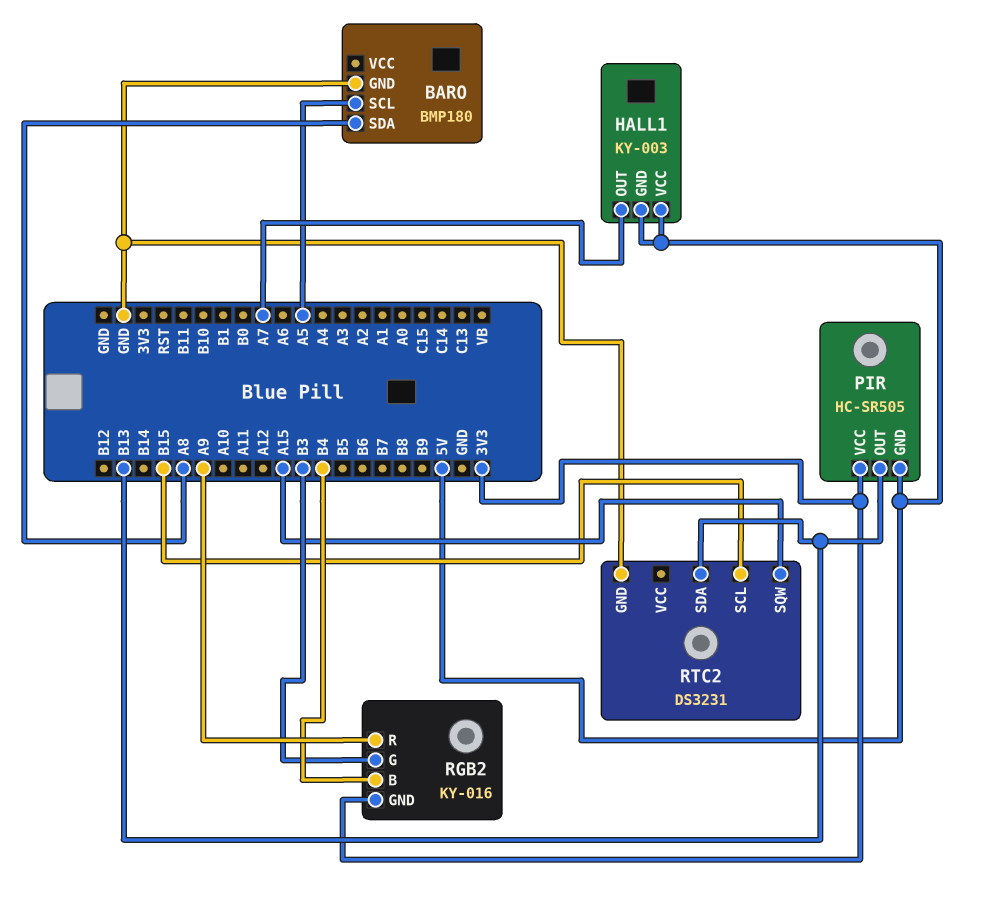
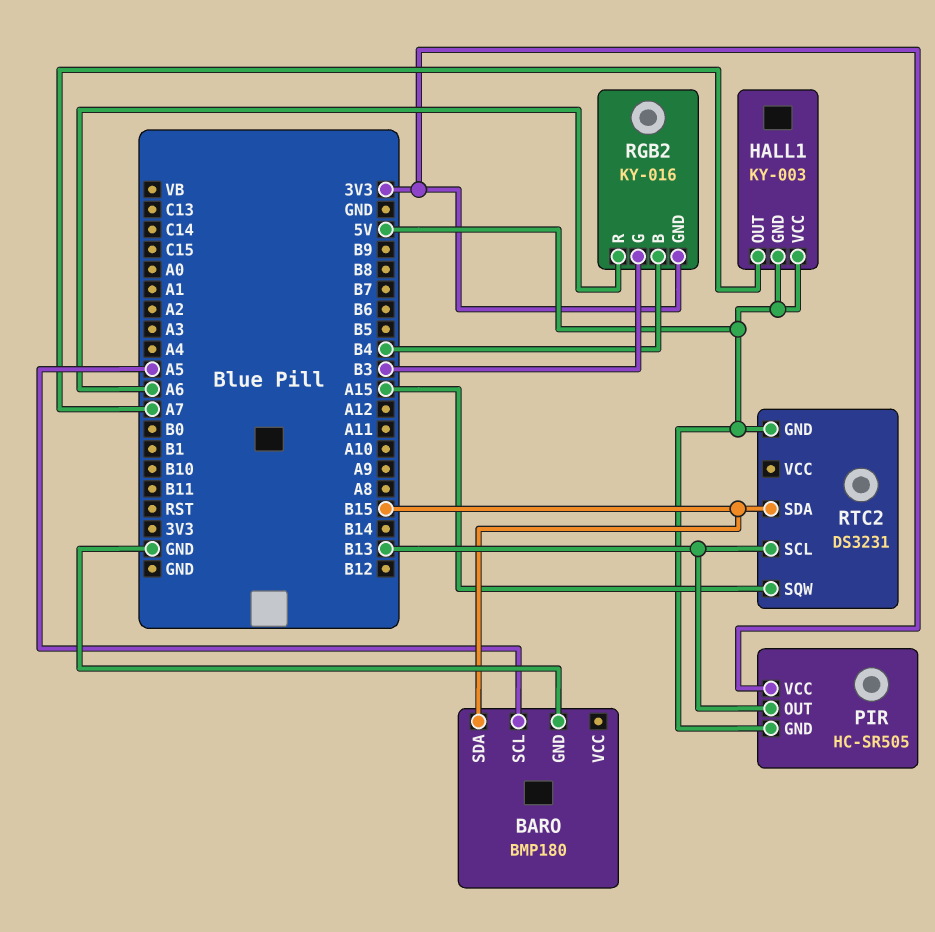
BARO pin SDA: A8 -> B15
RGB2 pin R: A9 -> A6
RTC2 pin GND: GND -> 5V
RTC2 pin SCL: B15 -> B13
RTC2 pin SDA: B13 -> B15

